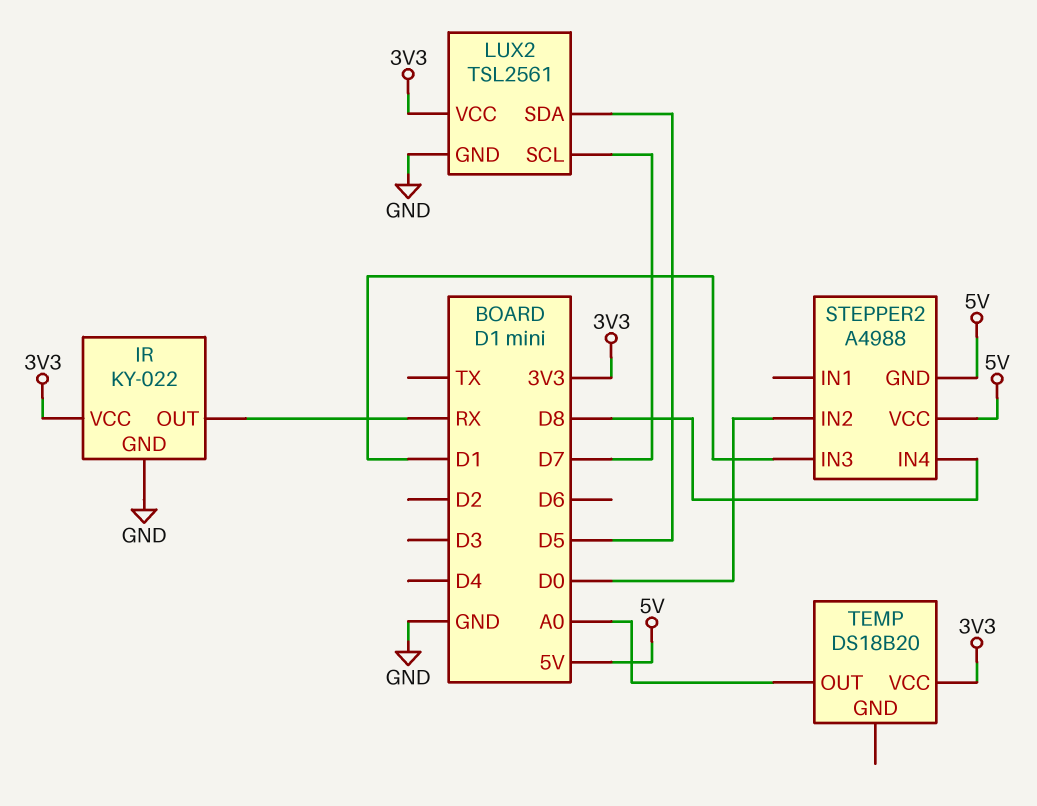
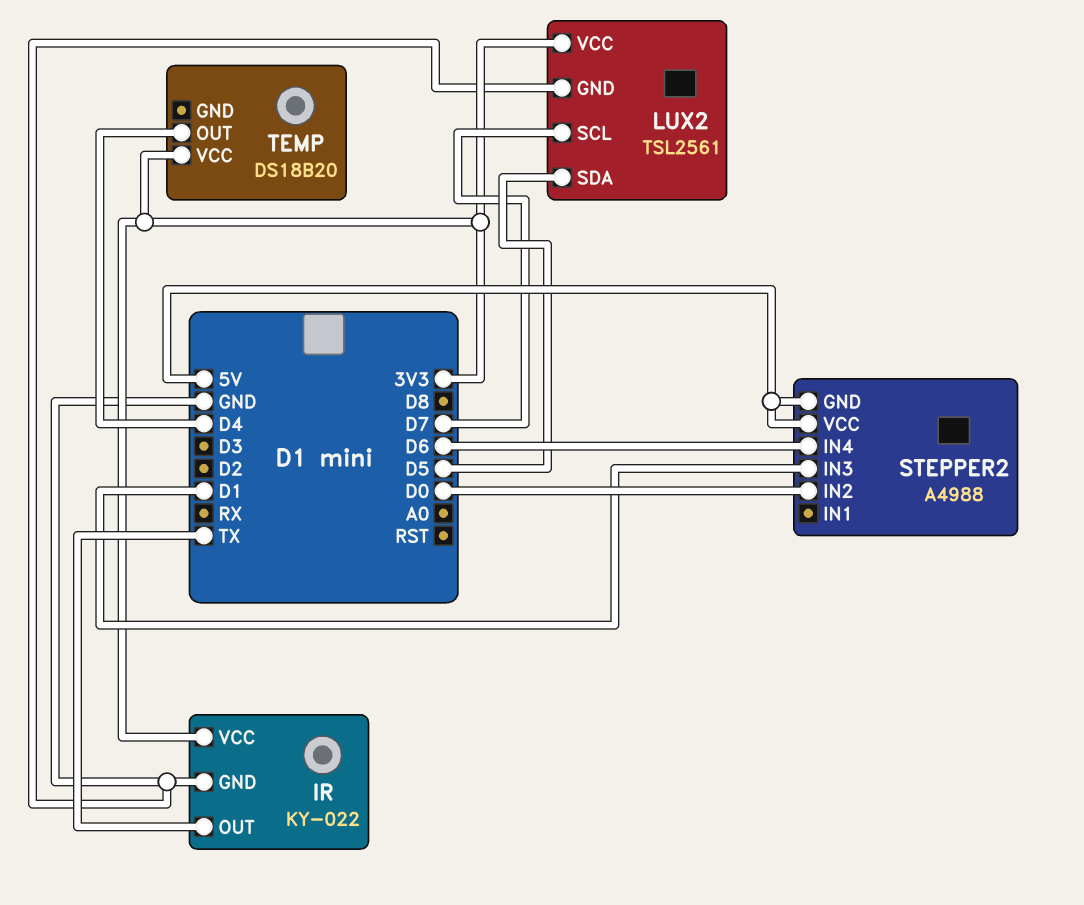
IR pin OUT: RX -> TX
STEPPER2 pin IN4: D8 -> D6
TEMP pin OUT: A0 -> D4

